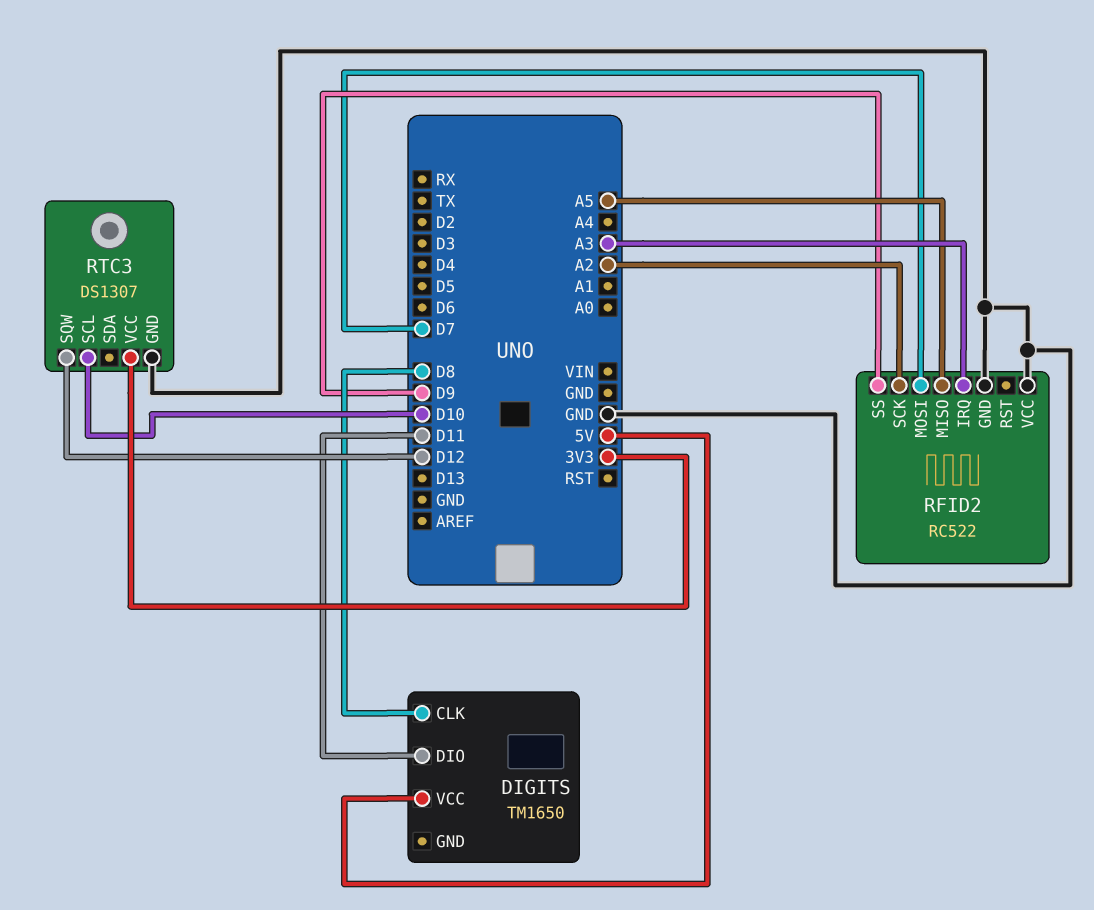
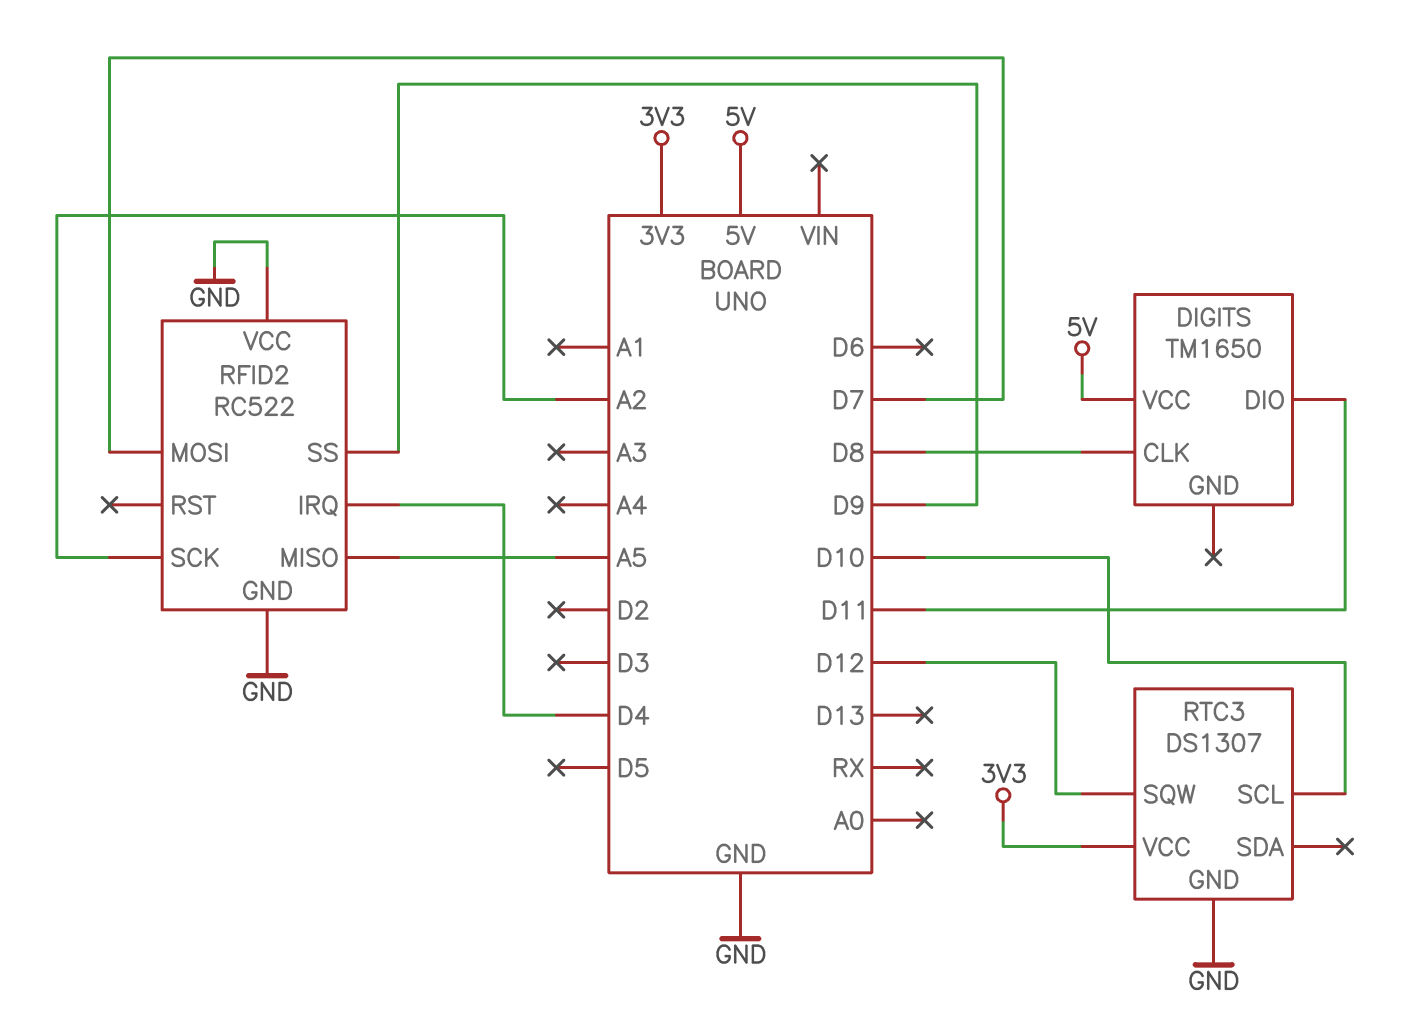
RFID2 pin IRQ: A3 -> D4

